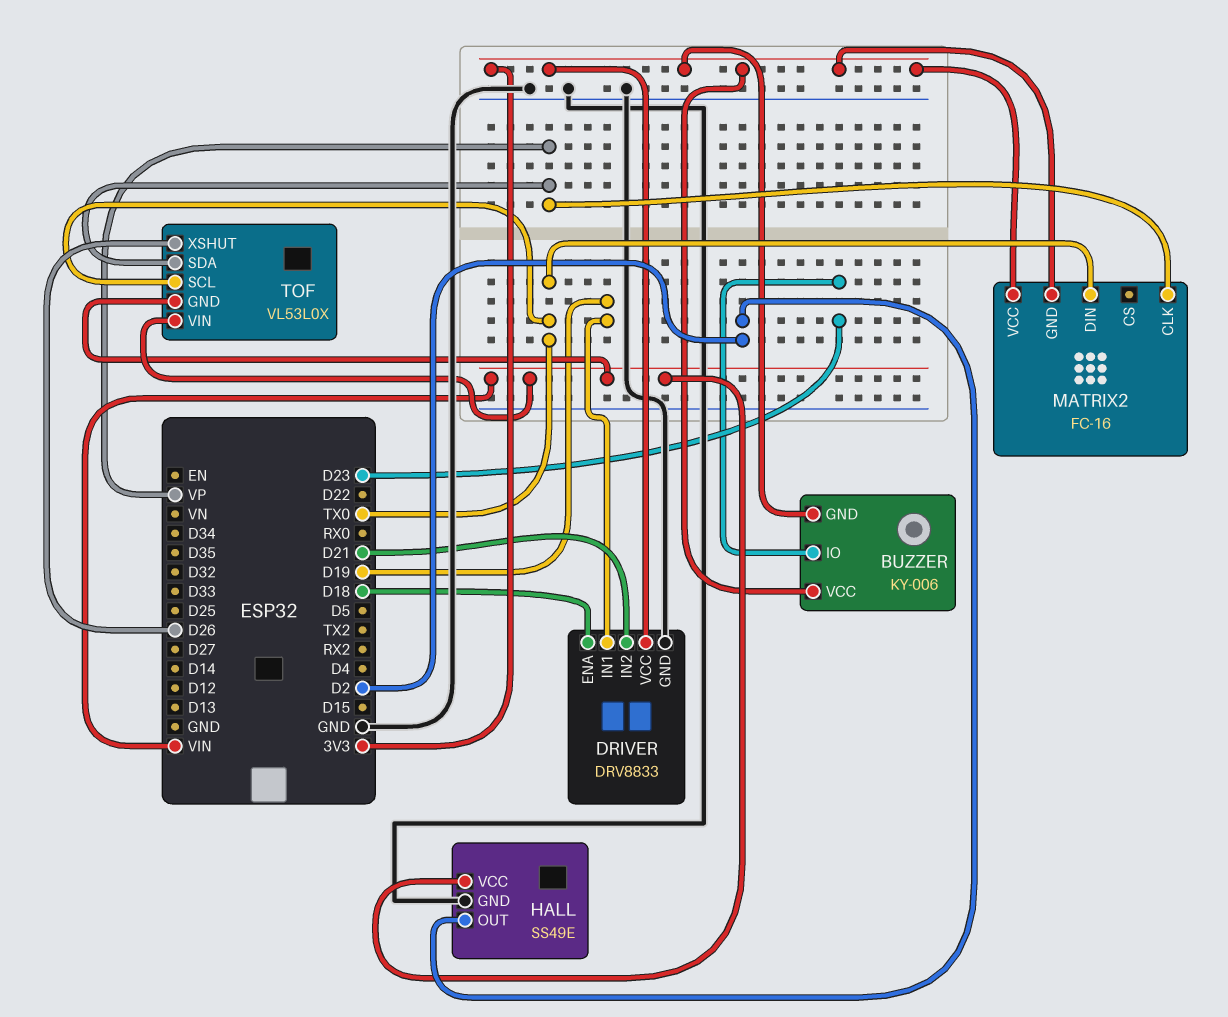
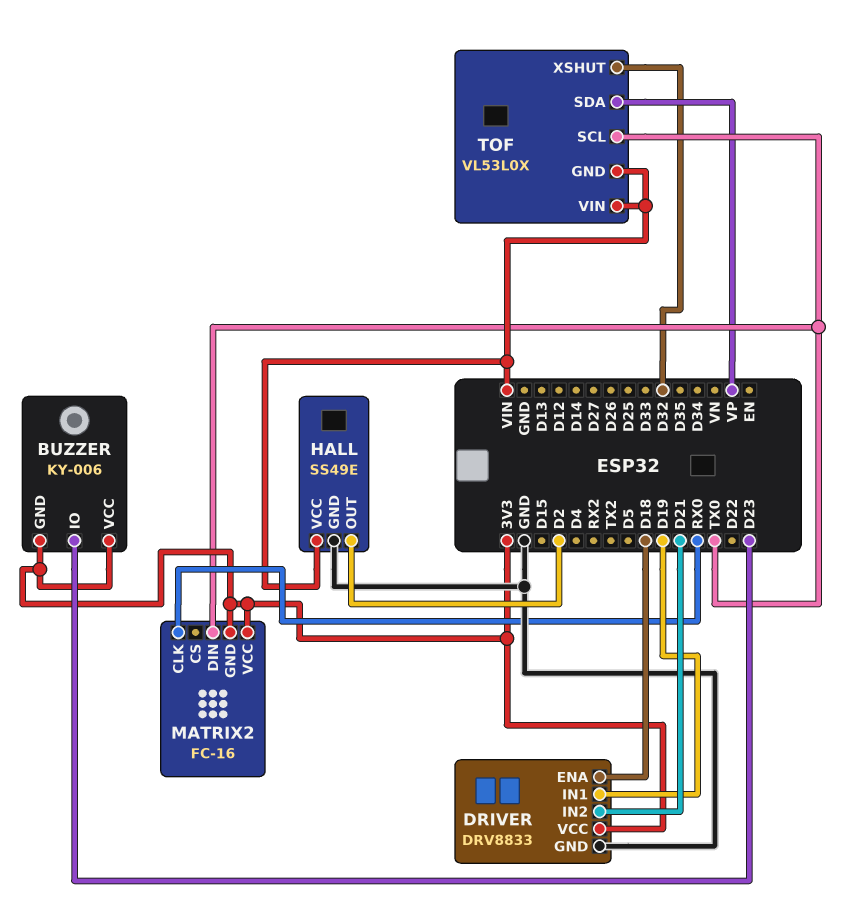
MATRIX2 pin CLK: VP -> RX0
TOF pin XSHUT: D26 -> D32

